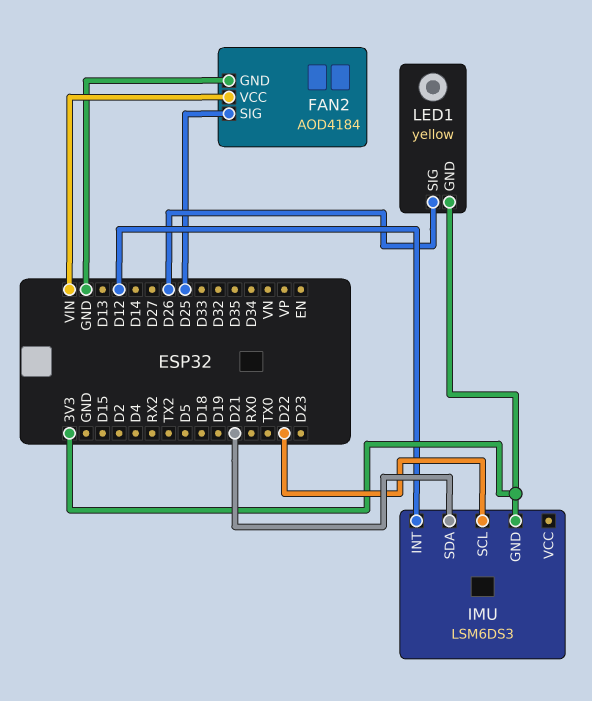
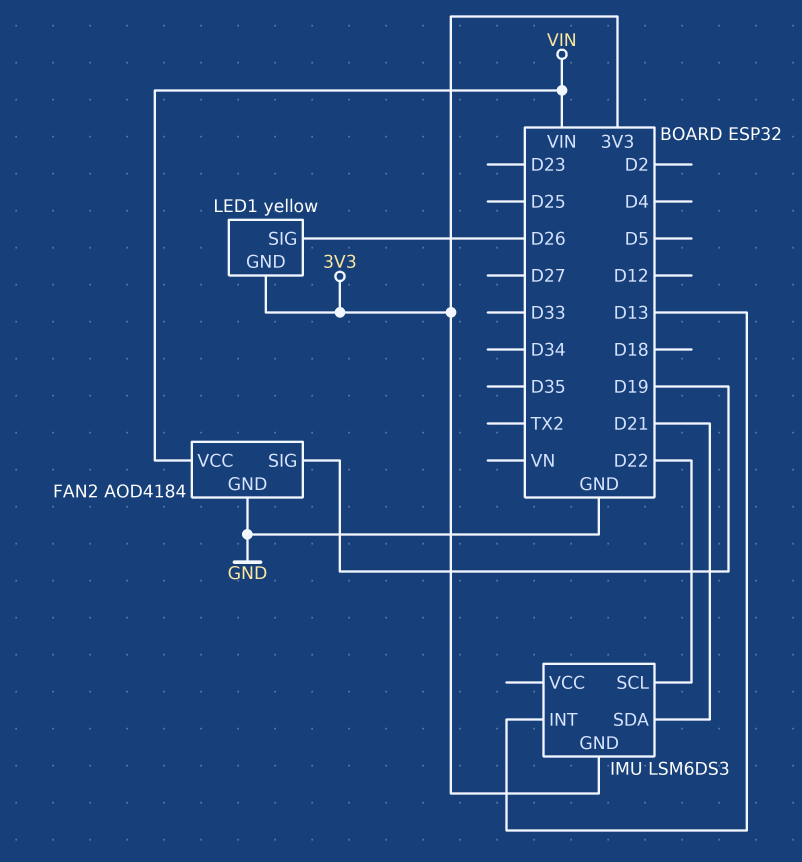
FAN2 pin SIG: D25 -> D19
IMU pin INT: D12 -> D13

